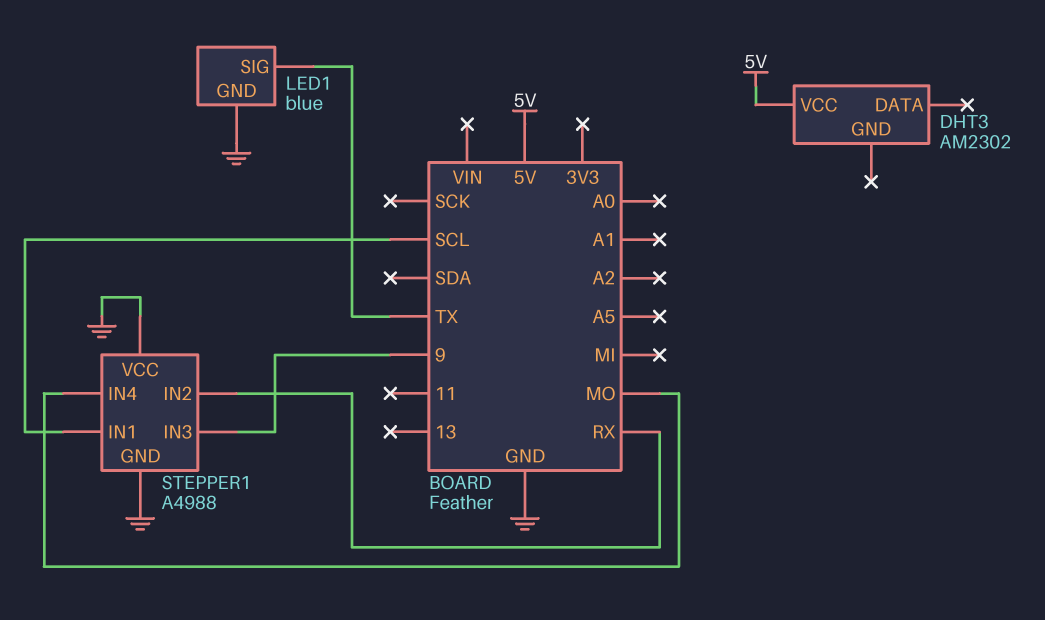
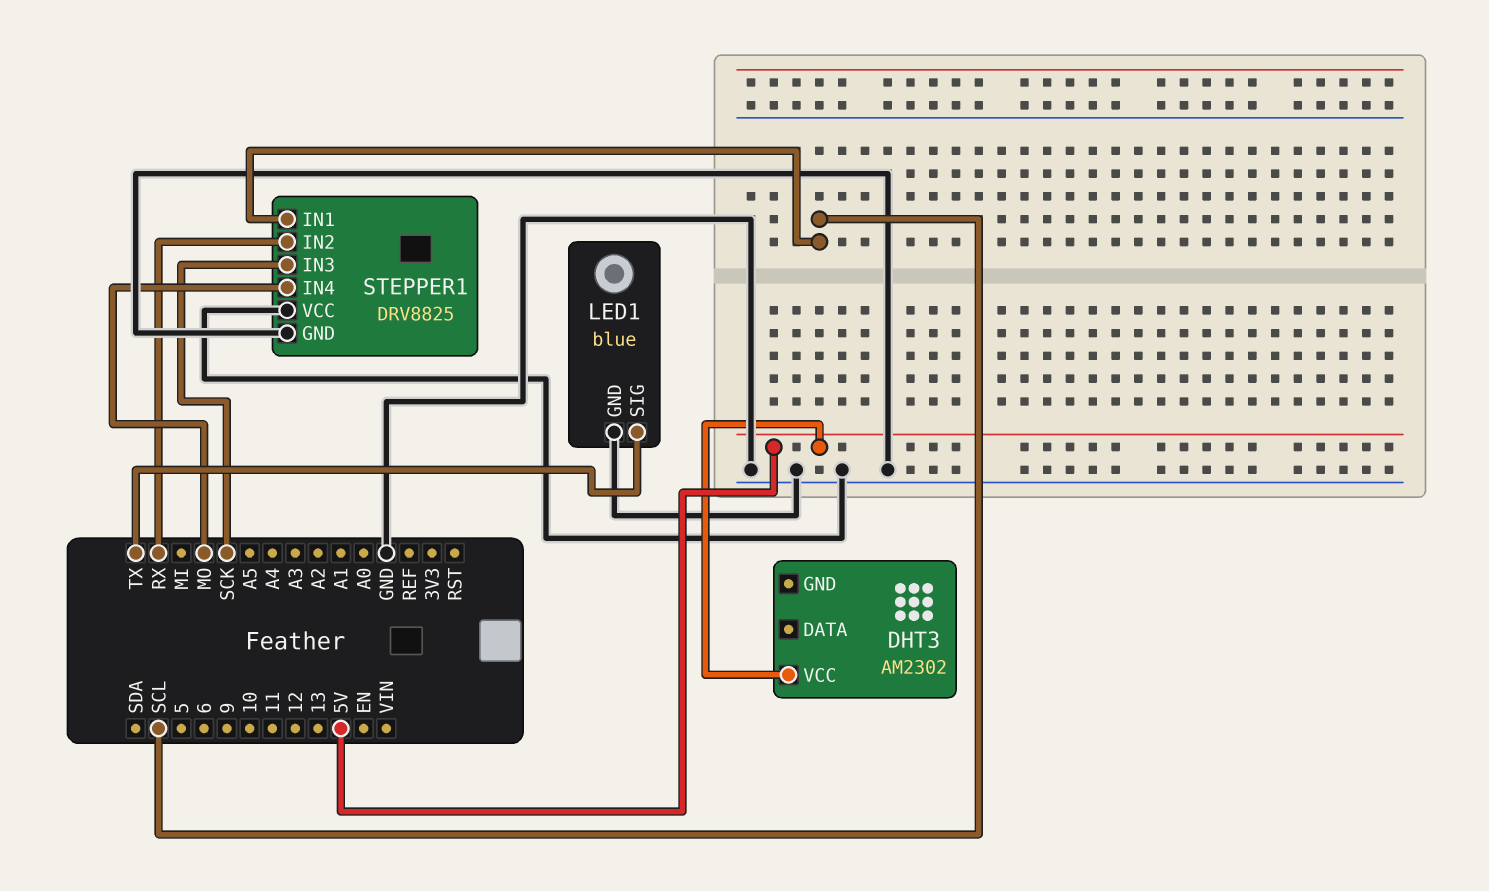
STEPPER1: A4988 -> DRV8825
STEPPER1 pin IN3: 9 -> SCK

